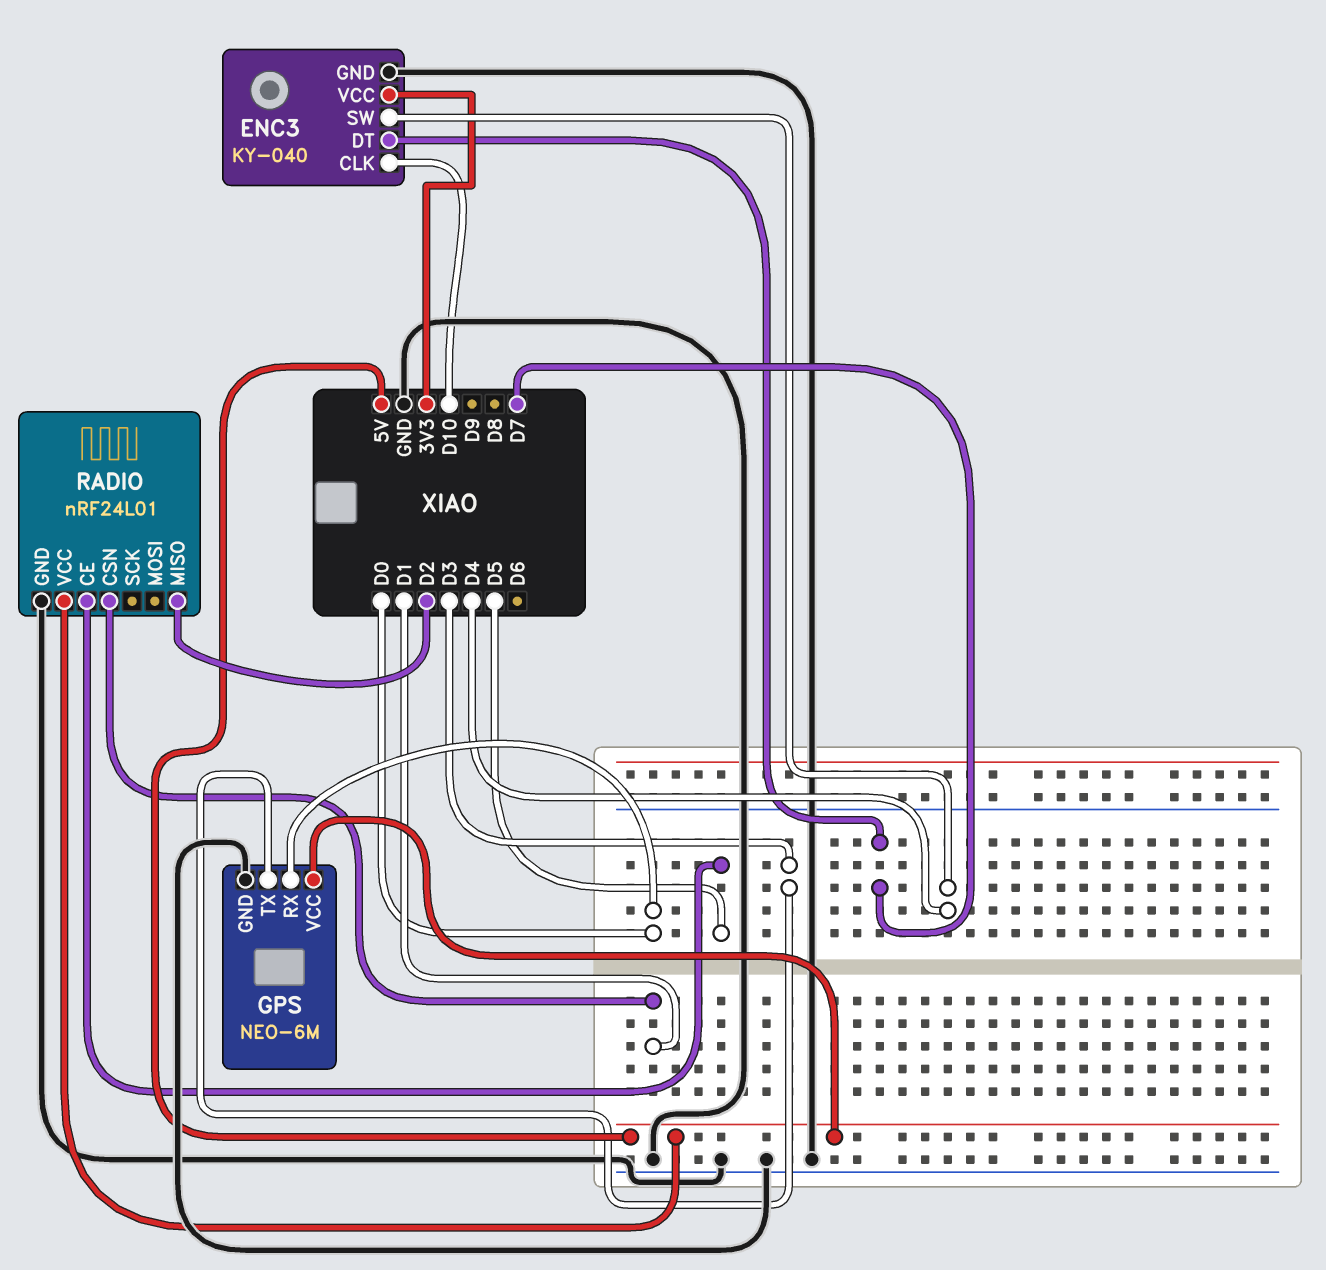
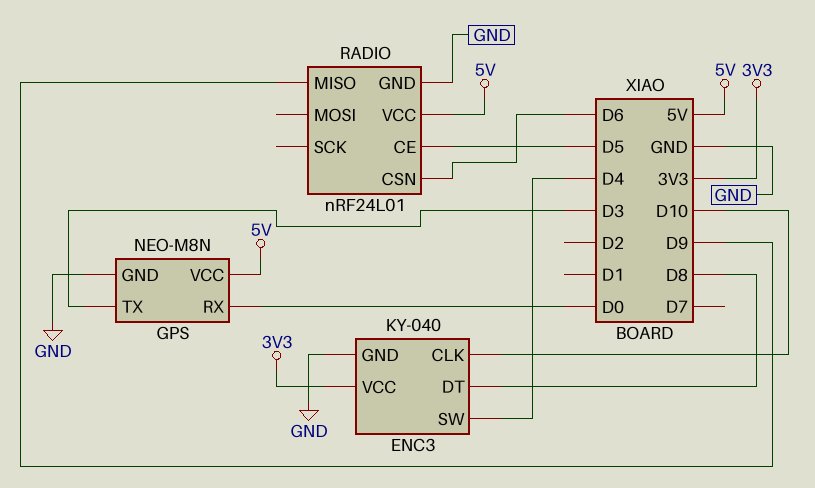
ENC3 pin DT: D7 -> D8
GPS: NEO-6M -> NEO-M8N
RADIO pin CSN: D1 -> D6
RADIO pin MISO: D2 -> D9

